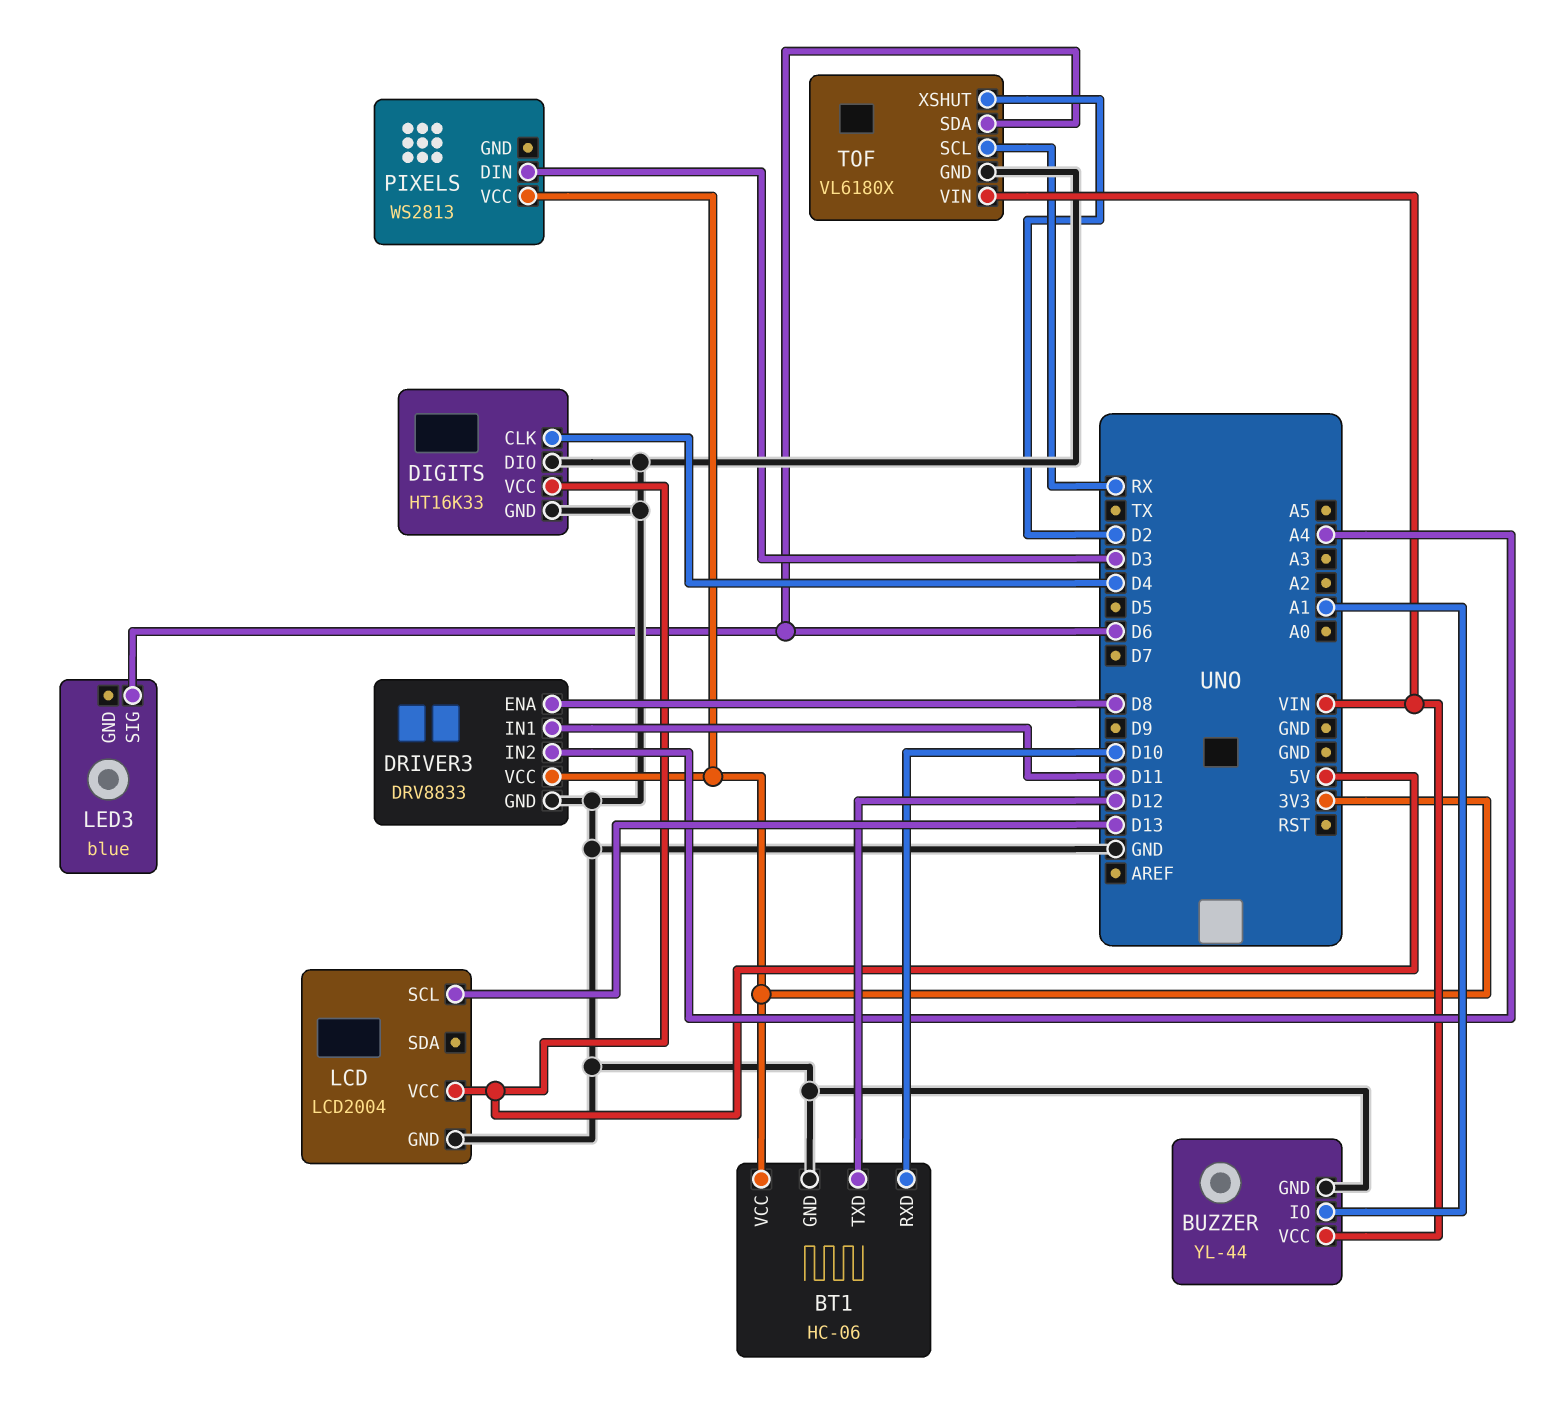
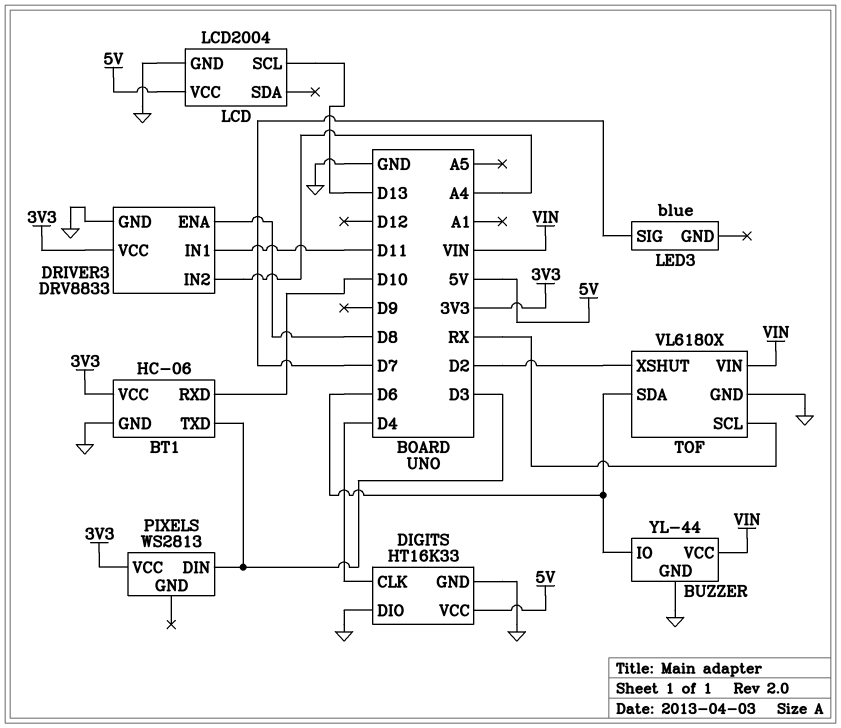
BT1 pin TXD: D12 -> D3
BUZZER pin IO: A1 -> D6
LED3 pin SIG: D6 -> D7

